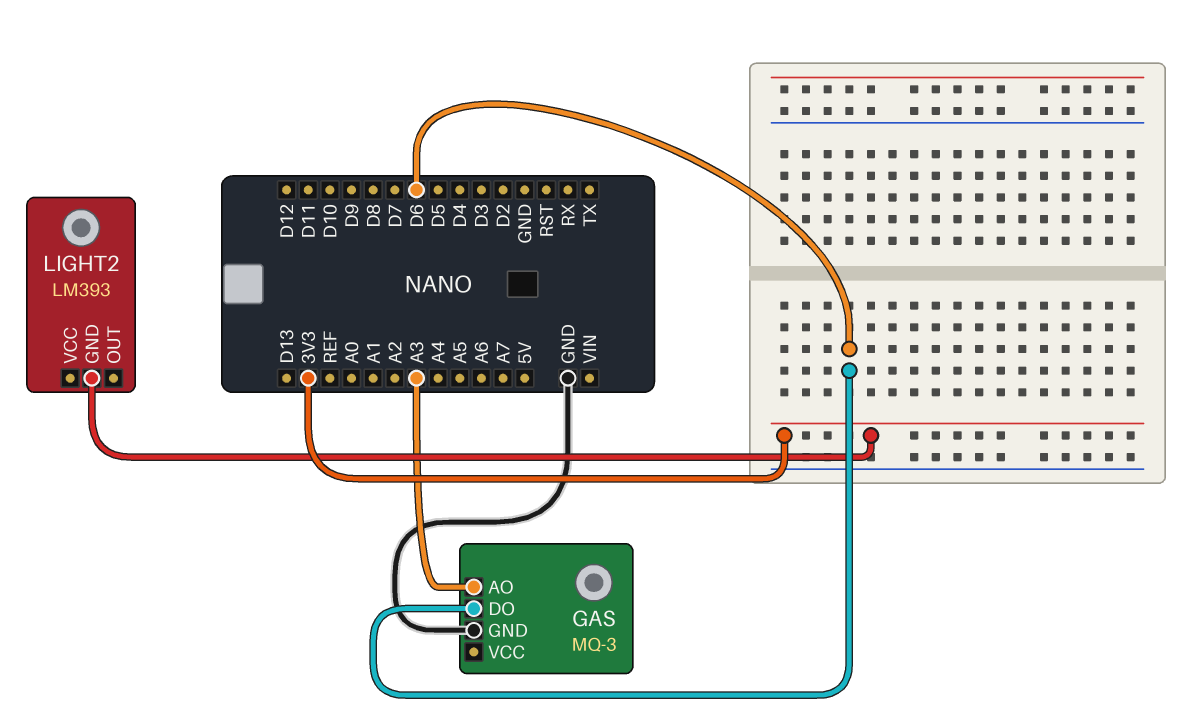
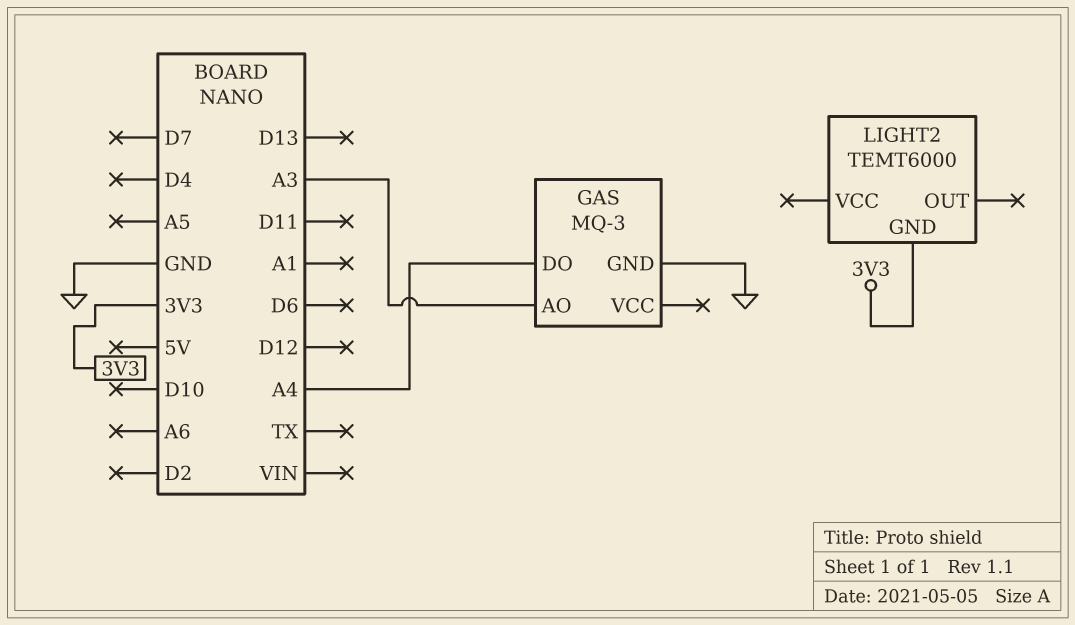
GAS pin DO: D6 -> A4
LIGHT2: LM393 -> TEMT6000

